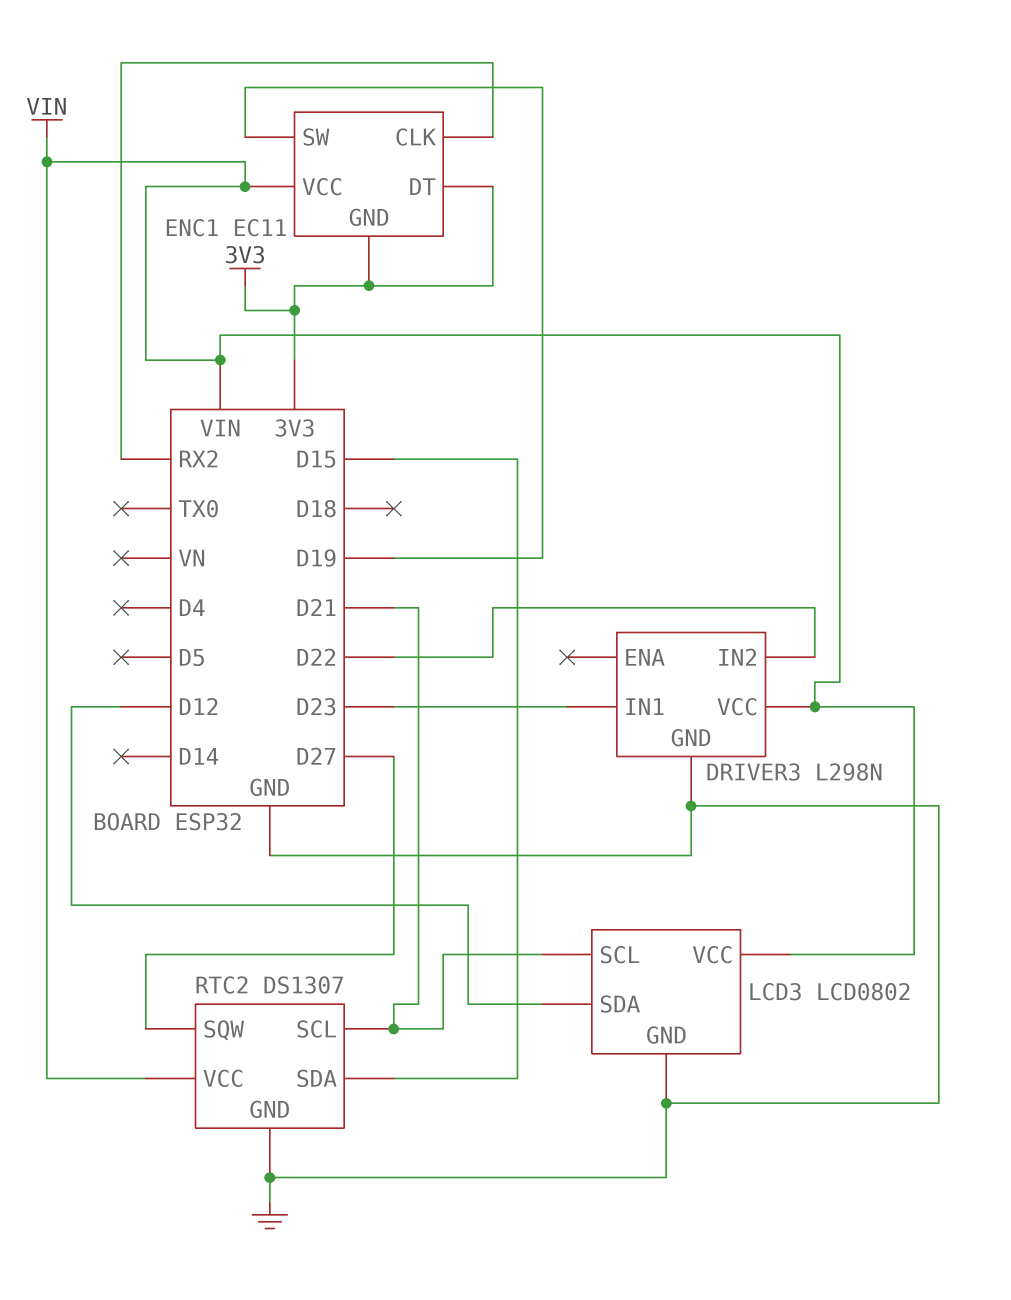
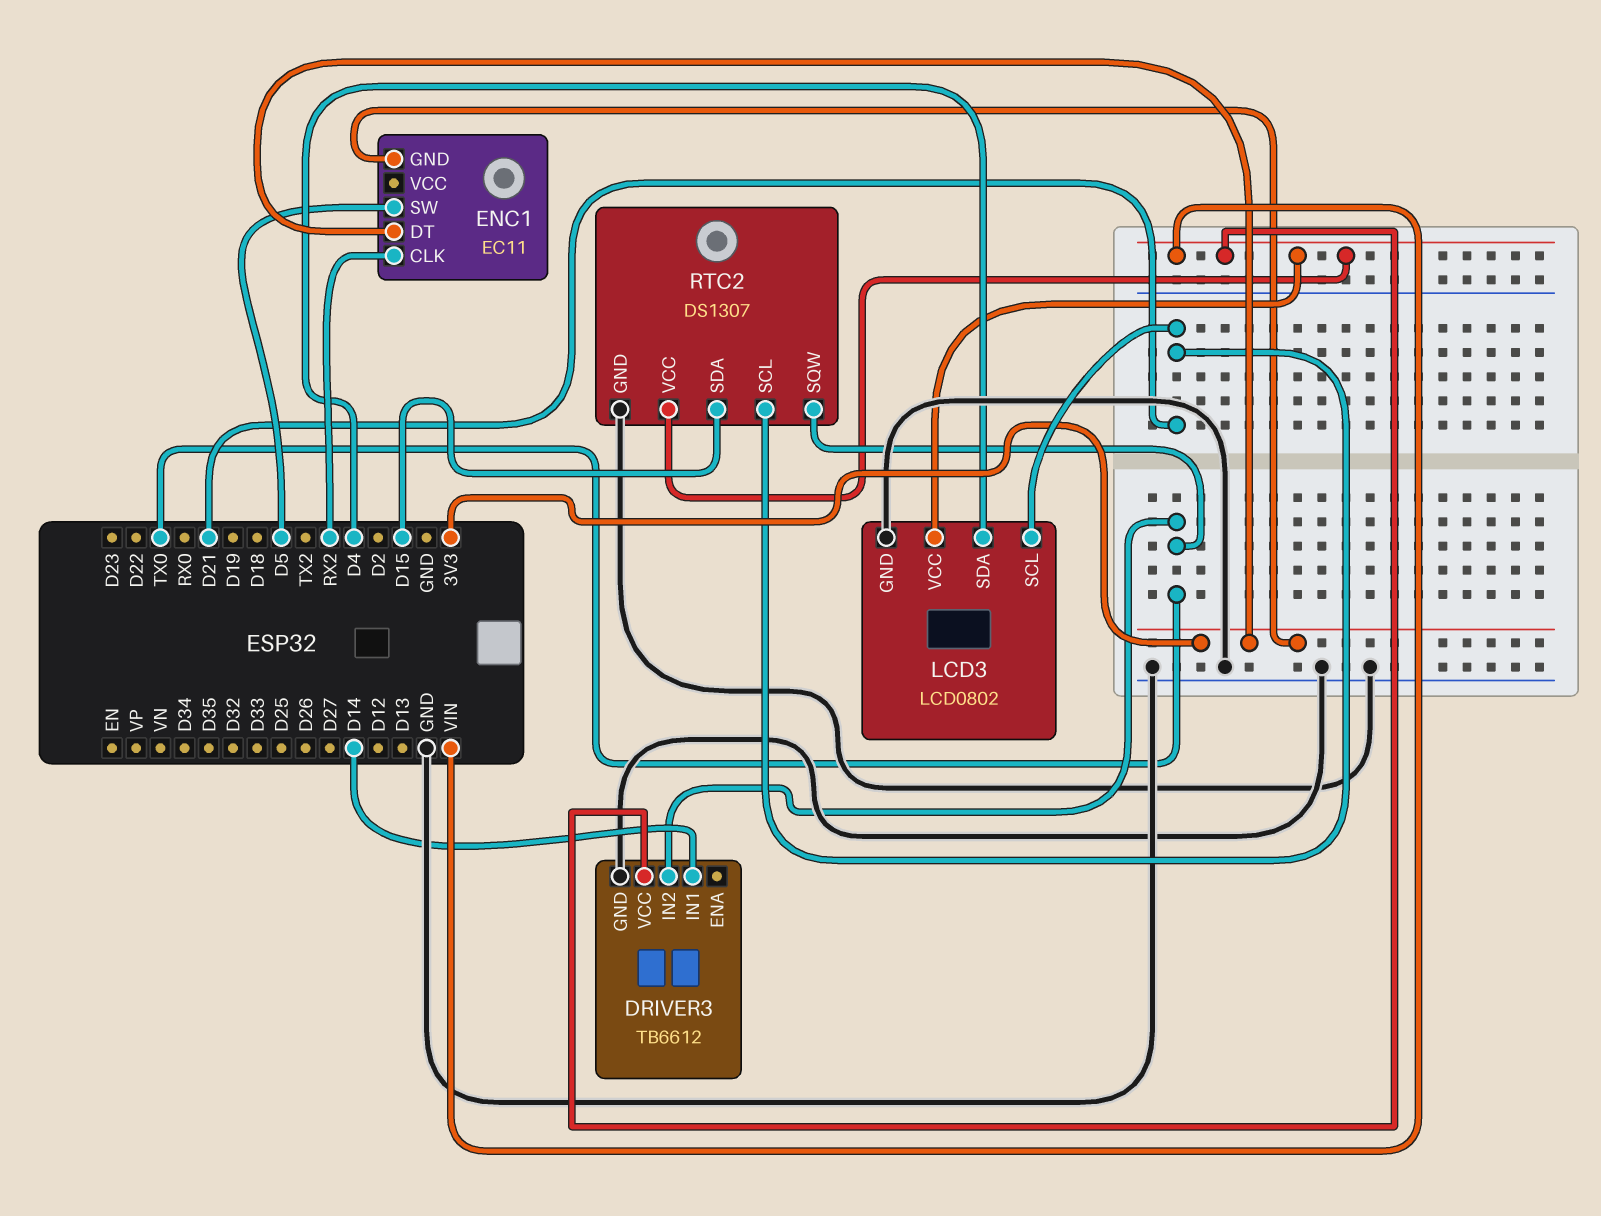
DRIVER3: L298N -> TB6612
DRIVER3 pin IN1: D23 -> D14
DRIVER3 pin IN2: D22 -> TX0
ENC1 pin SW: D19 -> D5
ENC1 pin VCC: VIN -> none
LCD3 pin SDA: D12 -> D4
RTC2 pin SQW: D27 -> TX0

